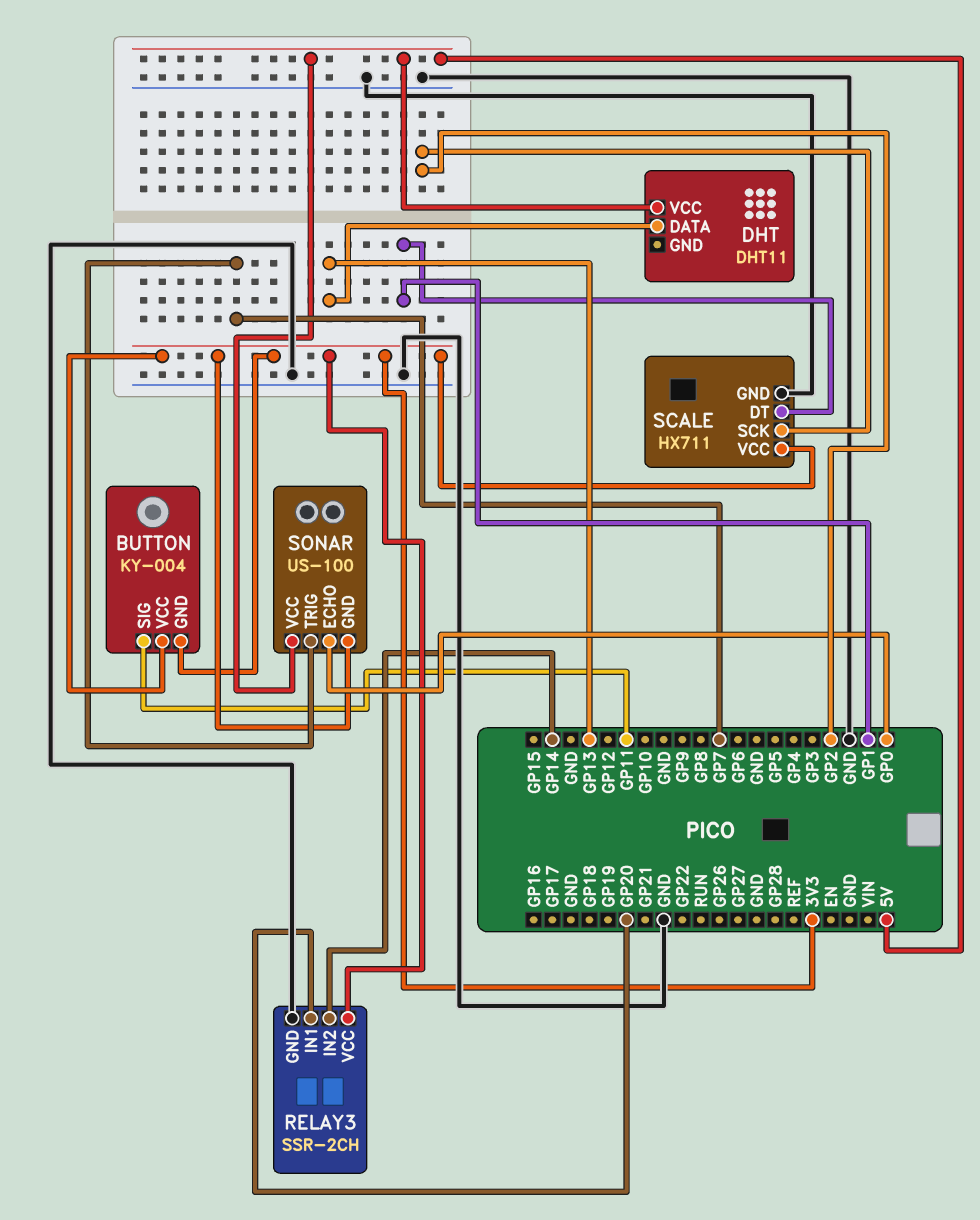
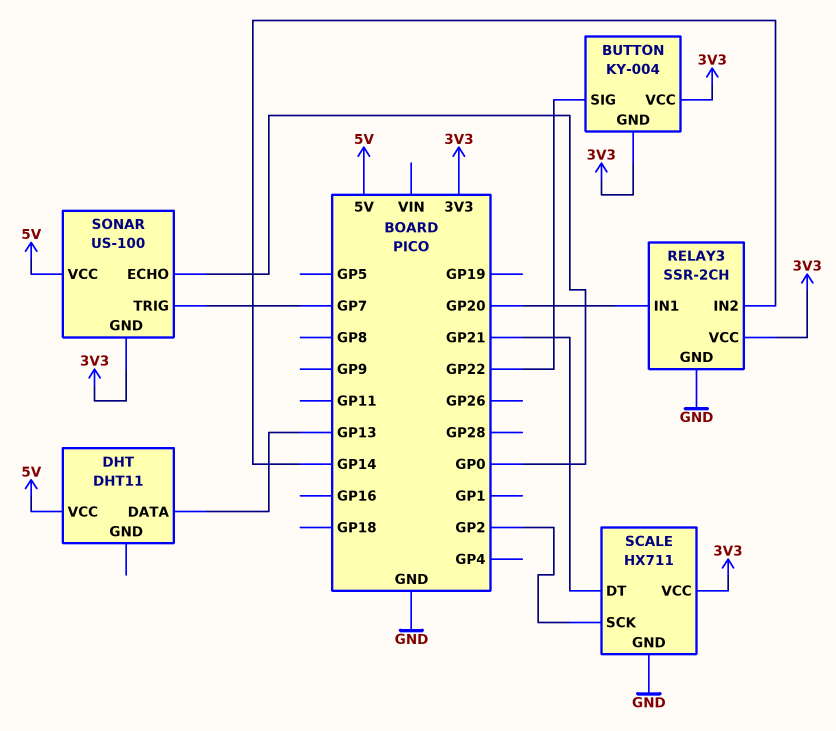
BUTTON pin SIG: GP11 -> GP22
SCALE pin DT: GP1 -> GP21

